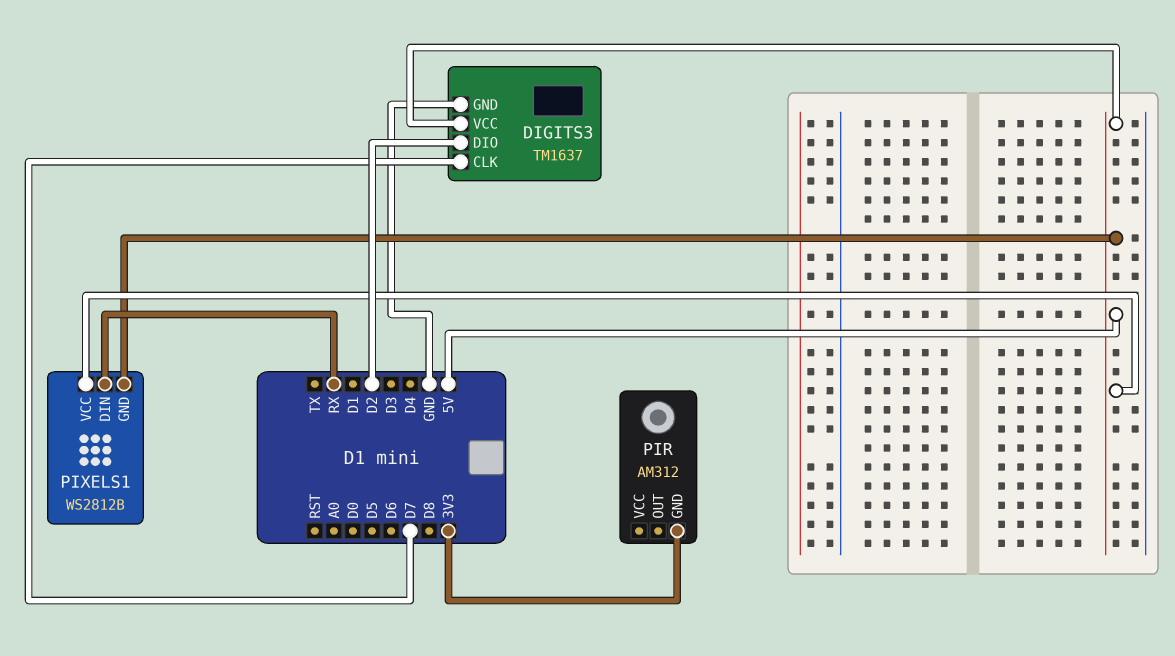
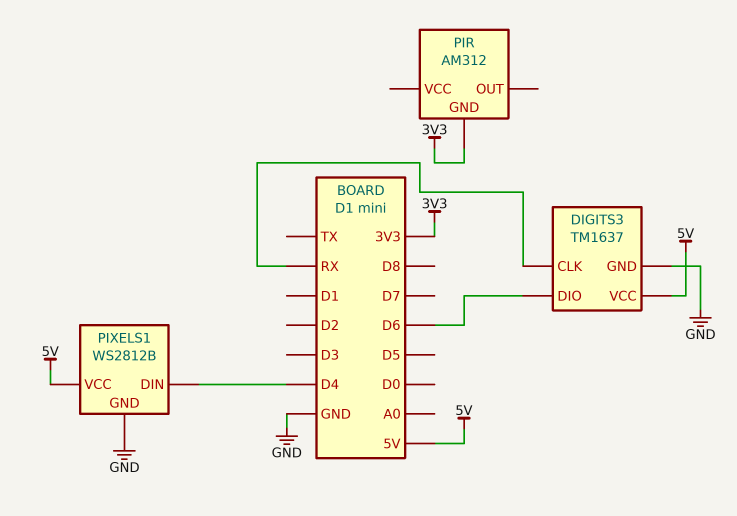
DIGITS3 pin CLK: D7 -> RX
DIGITS3 pin DIO: D2 -> D6
PIXELS1 pin DIN: RX -> D4
PIXELS1 pin GND: 5V -> GND

